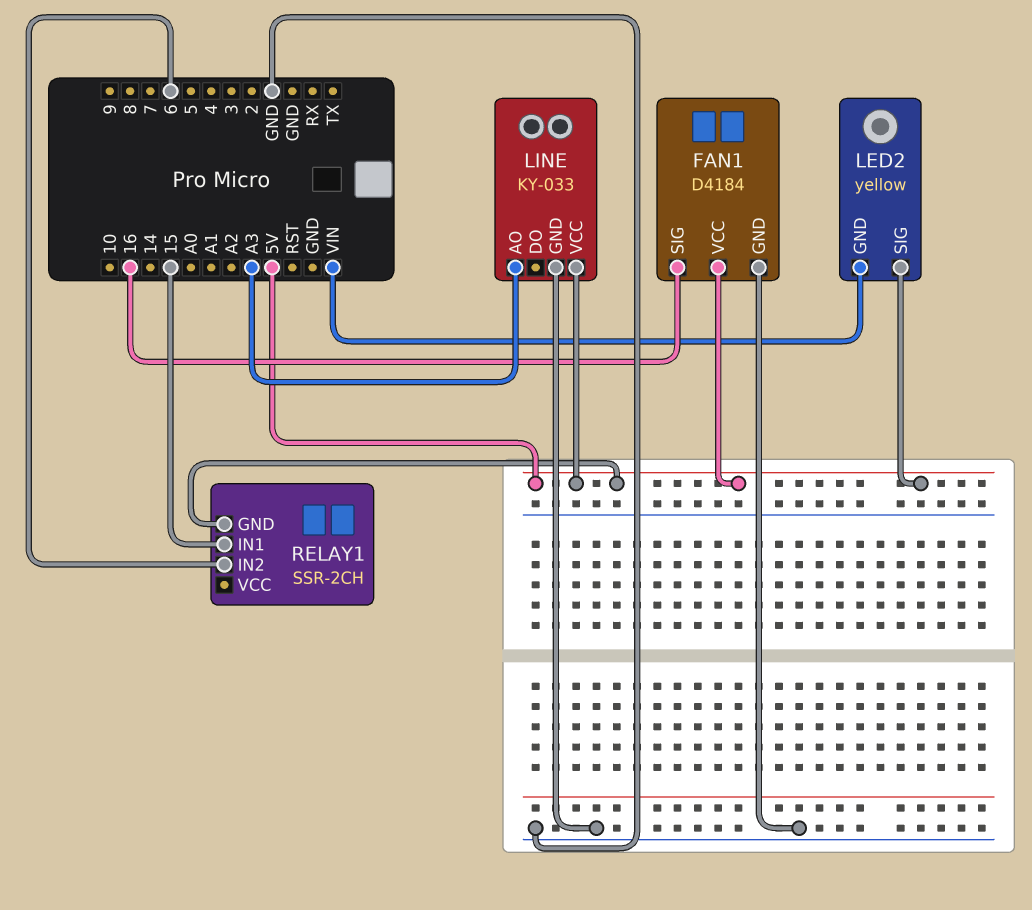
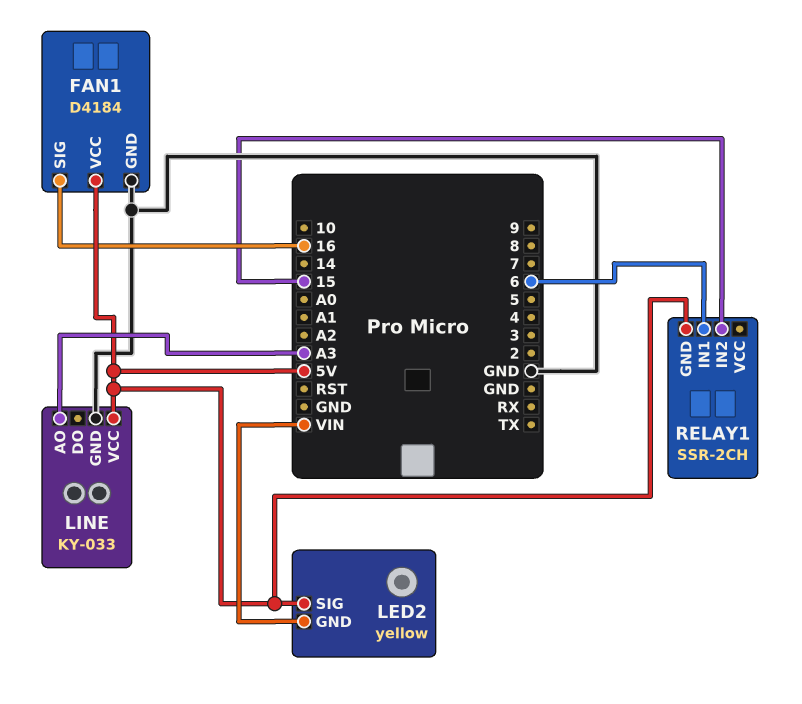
RELAY1 pin IN1: 15 -> 6
RELAY1 pin IN2: 6 -> 15

